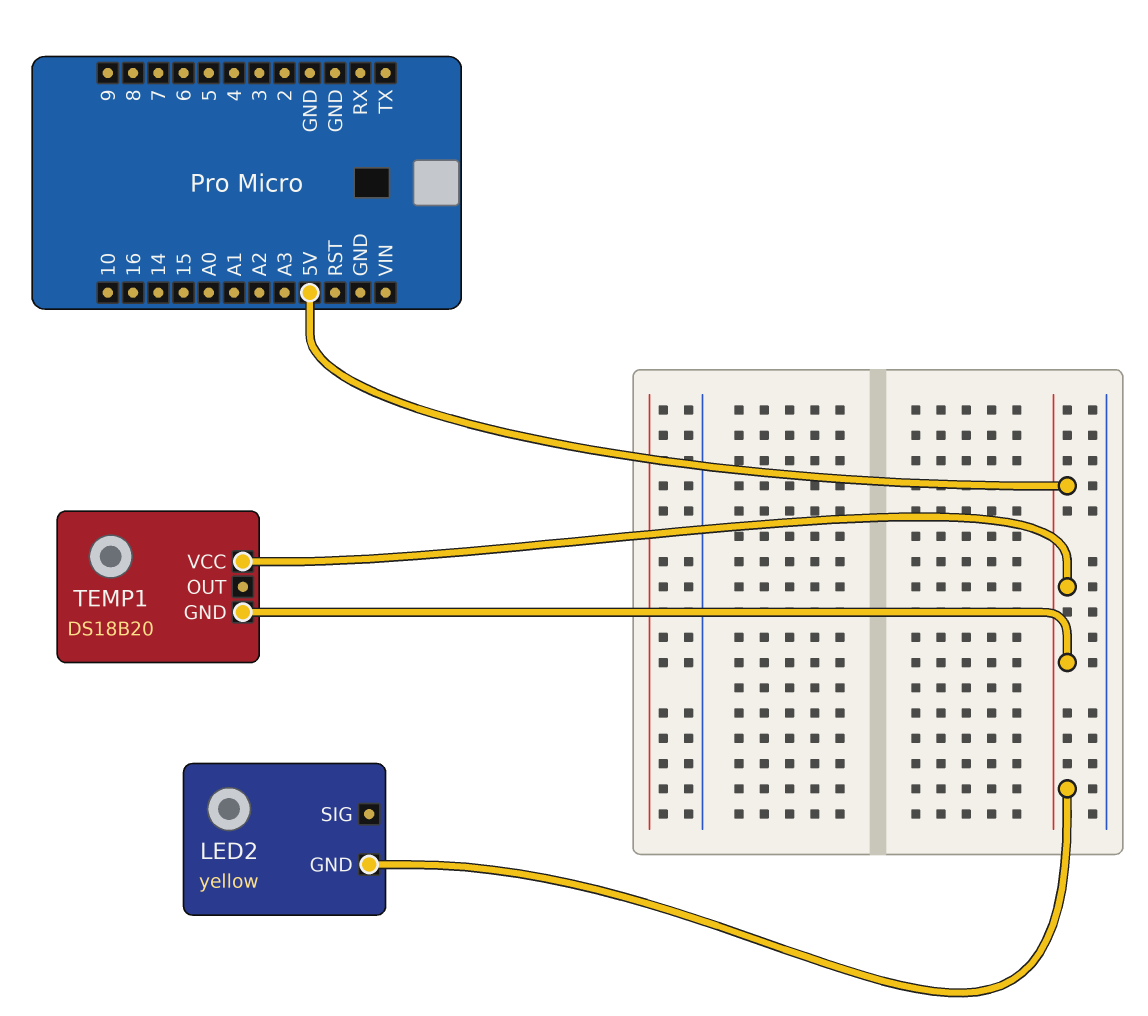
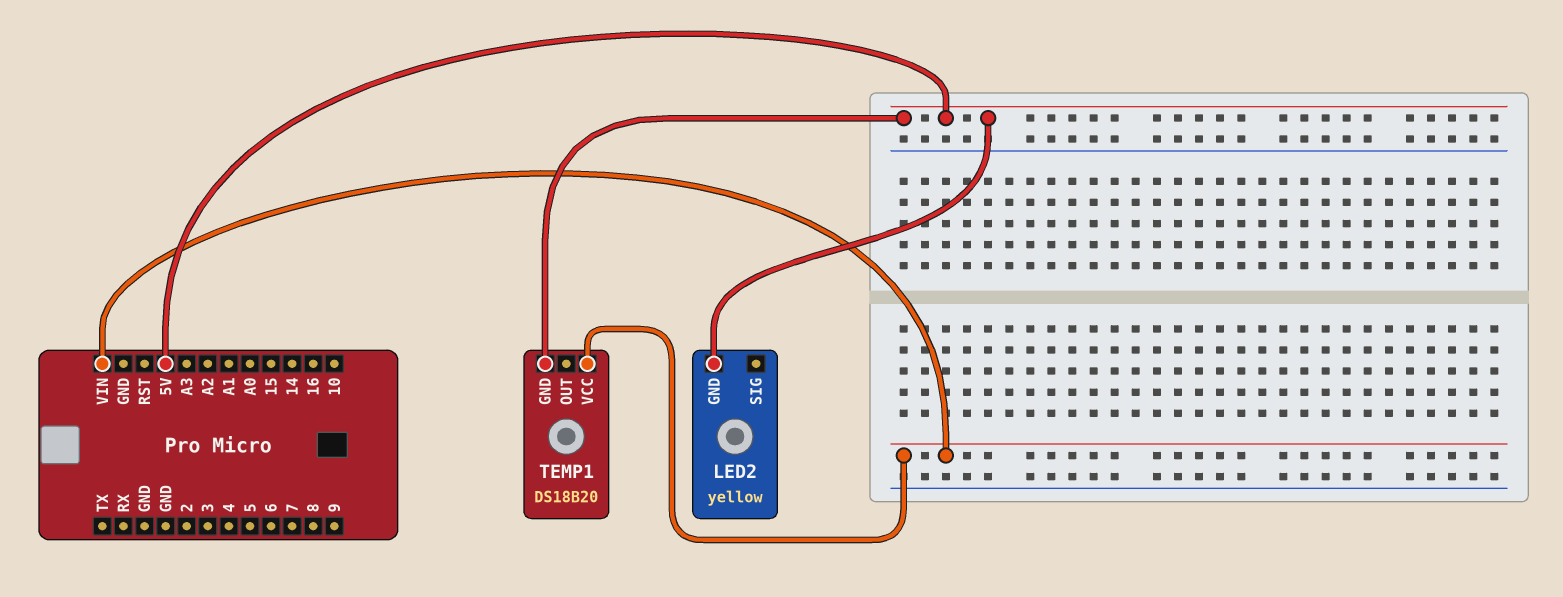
TEMP1 pin VCC: 5V -> VIN

